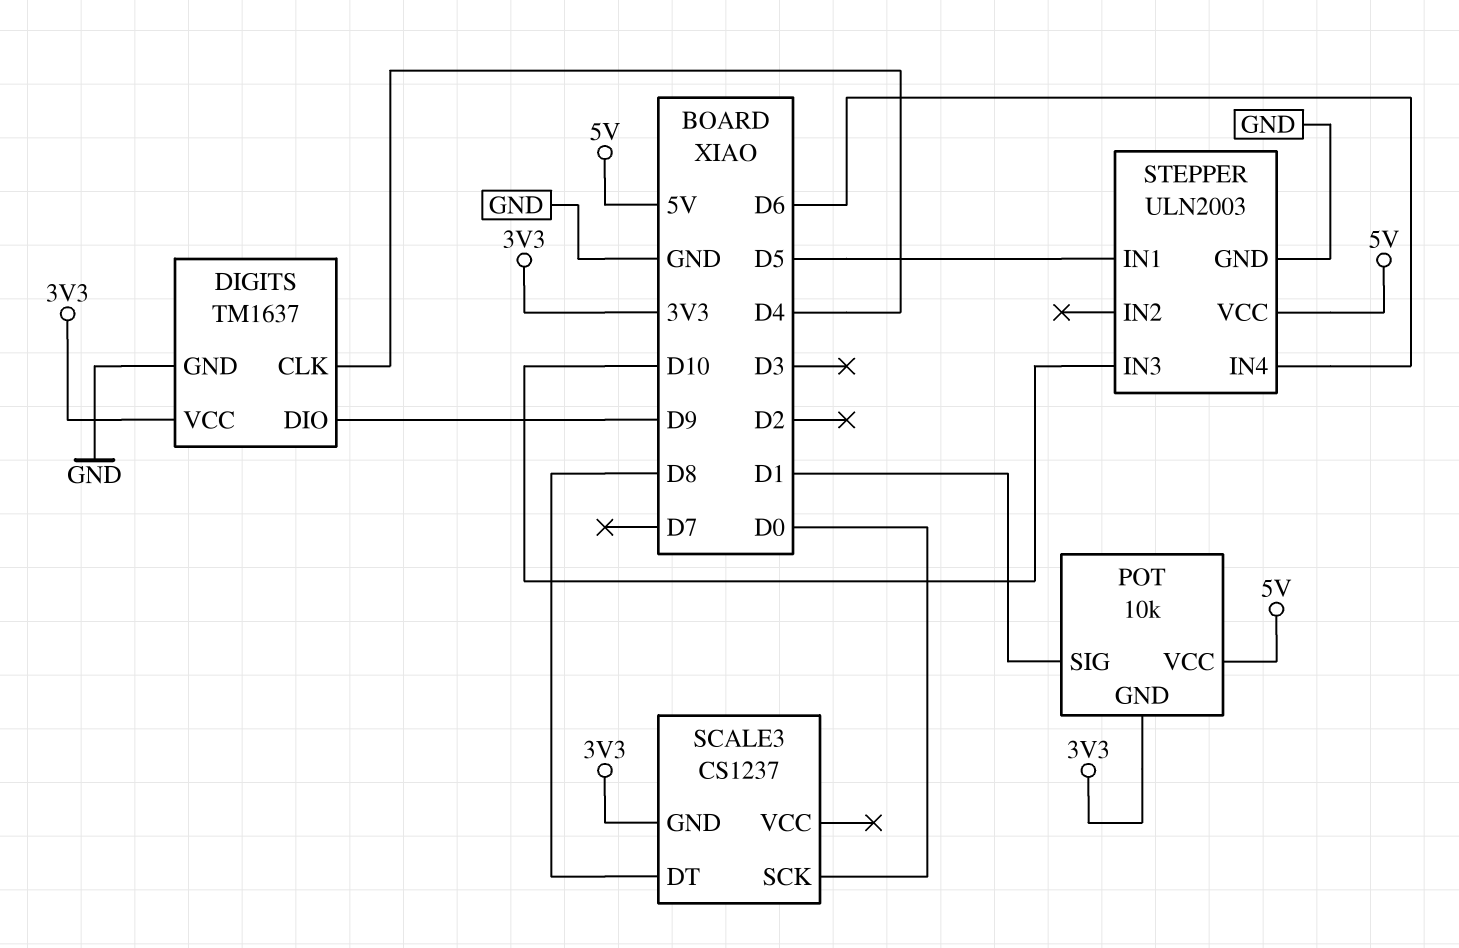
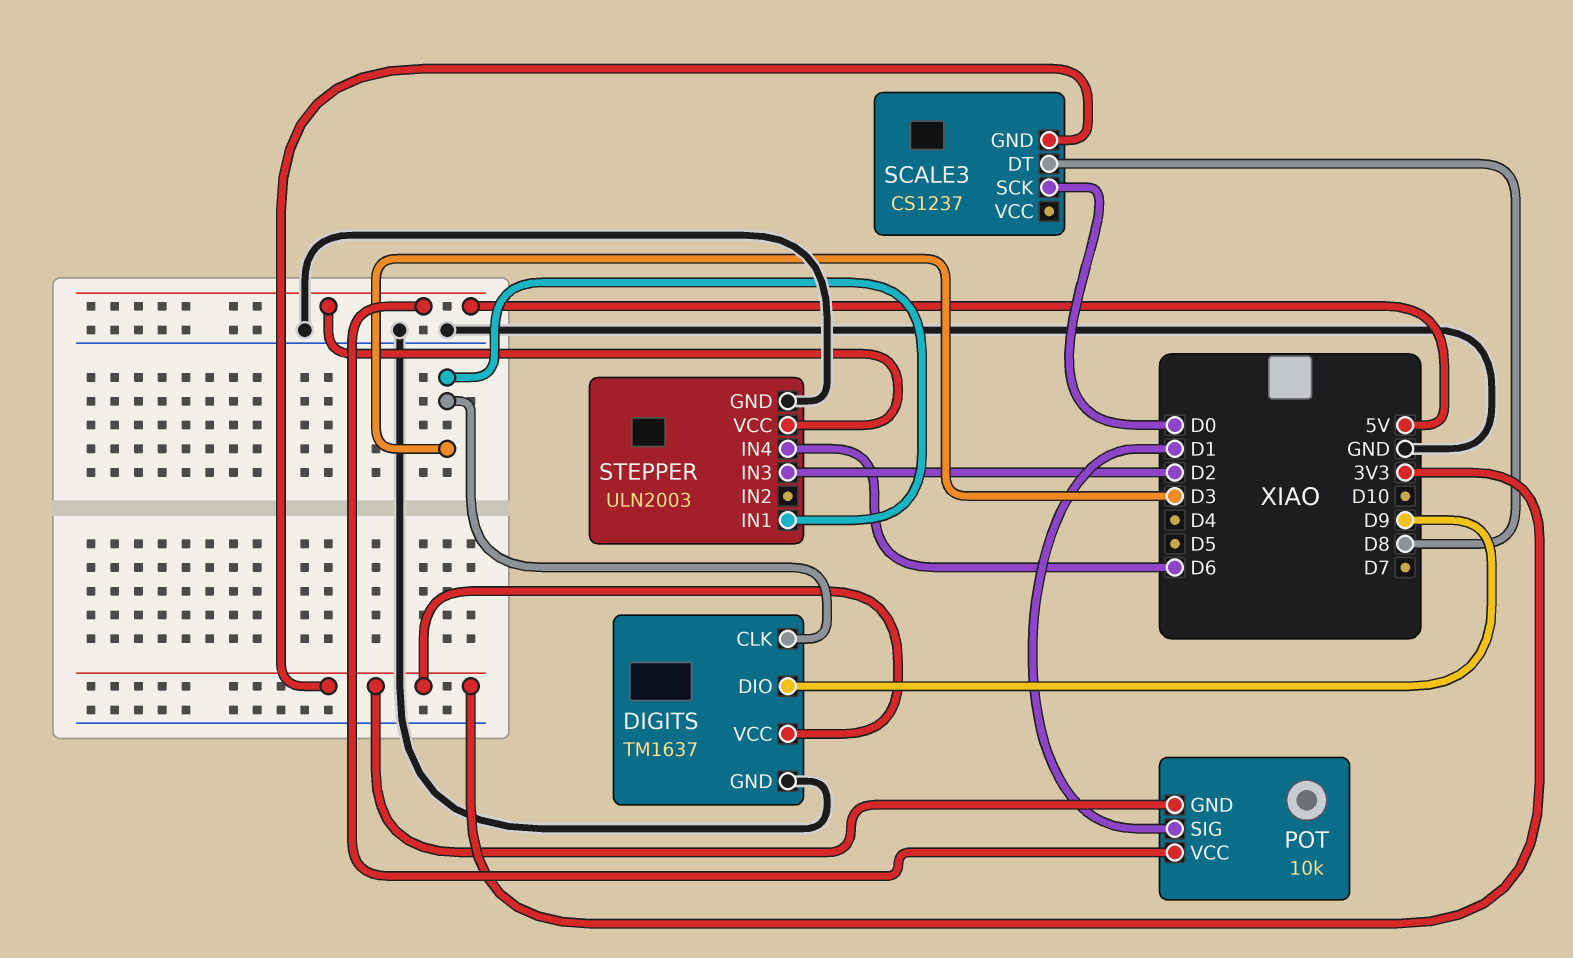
DIGITS pin CLK: D4 -> D3
STEPPER pin IN1: D5 -> D3
STEPPER pin IN3: D10 -> D2

